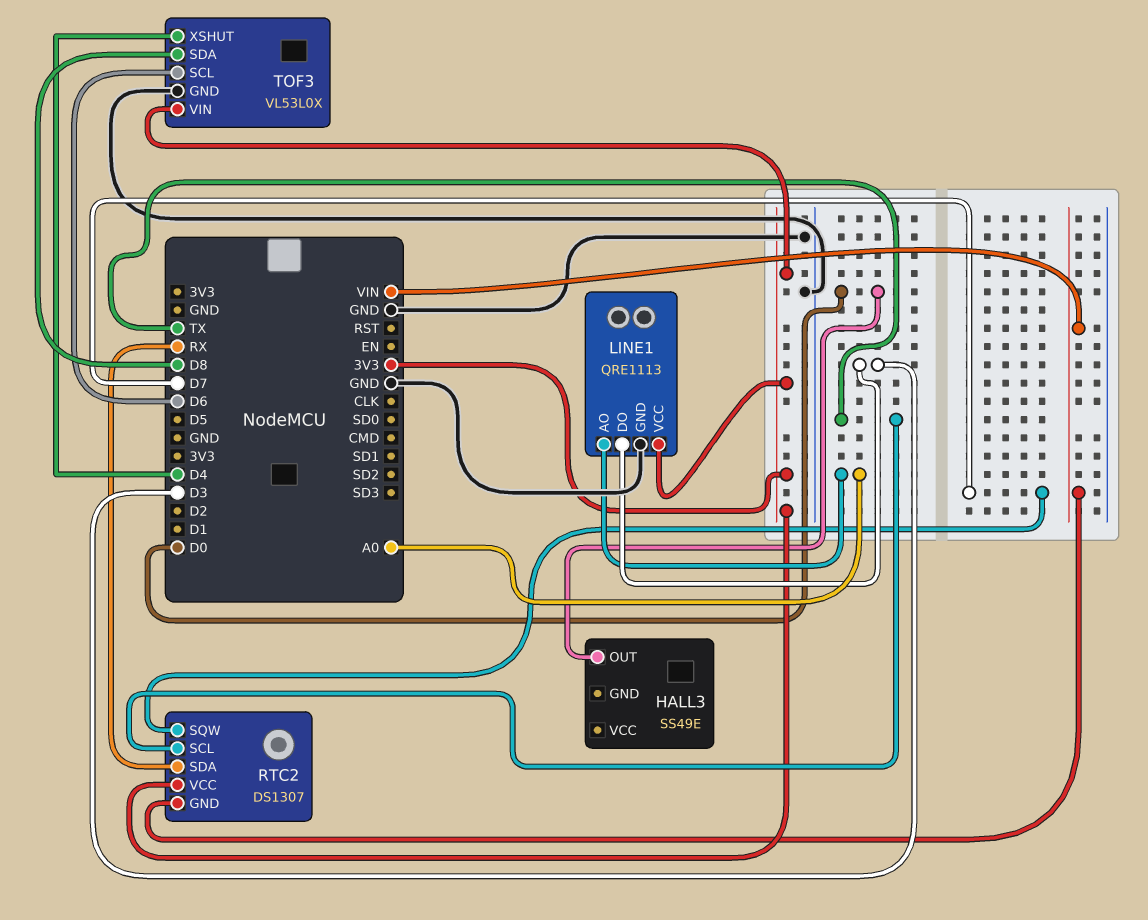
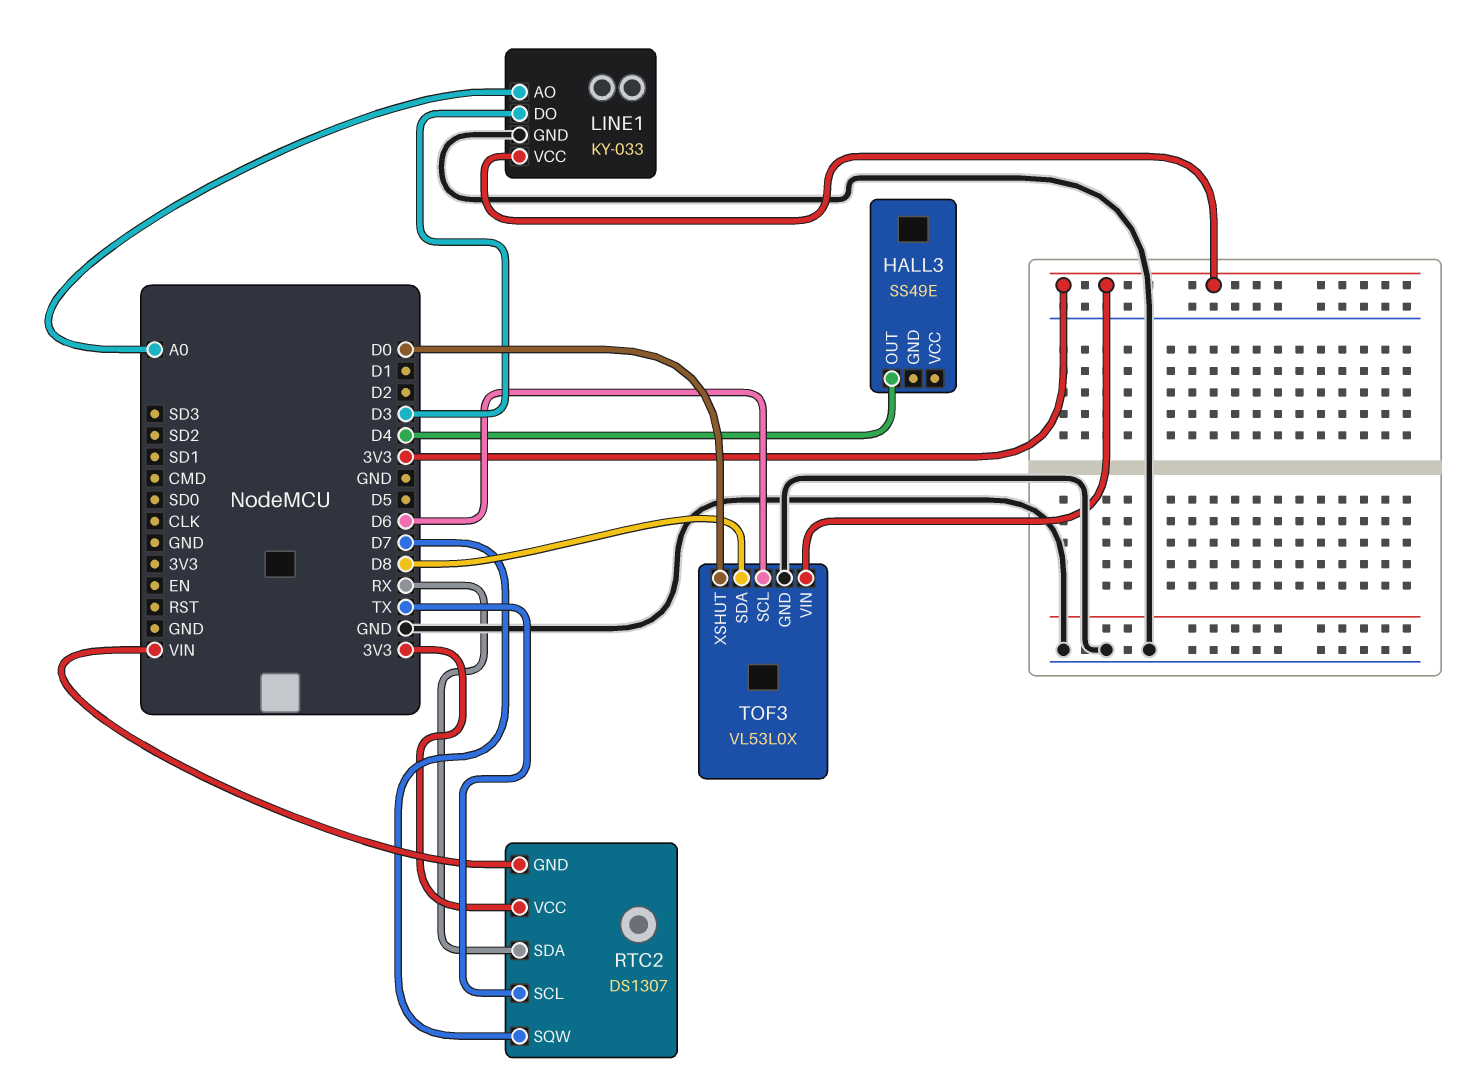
HALL3 pin OUT: D0 -> D4
LINE1: QRE1113 -> KY-033
TOF3 pin XSHUT: D4 -> D0

